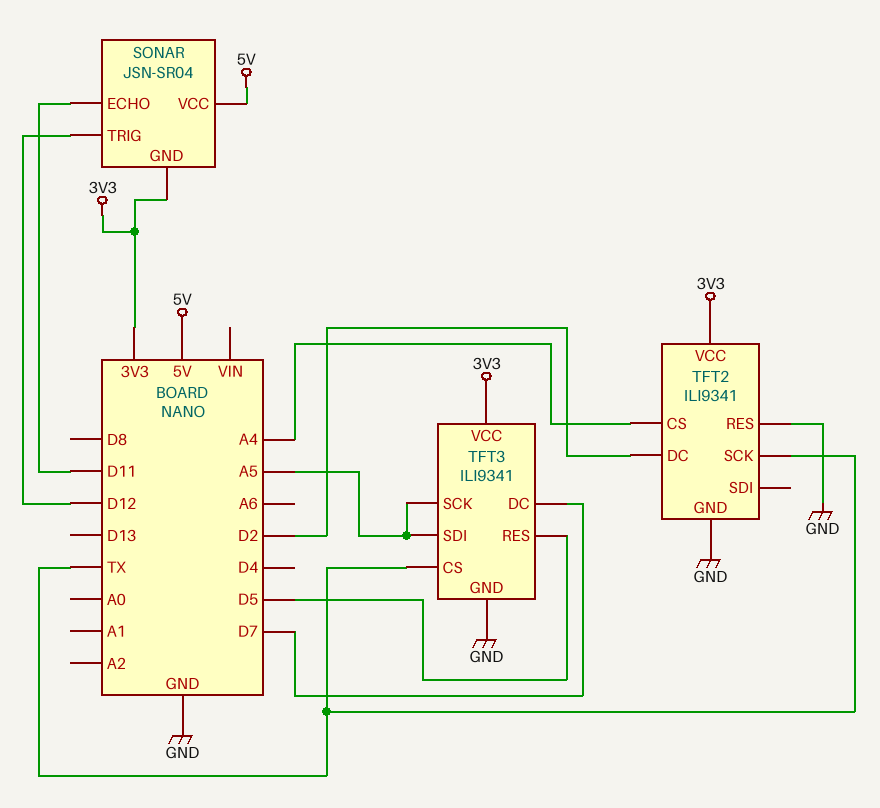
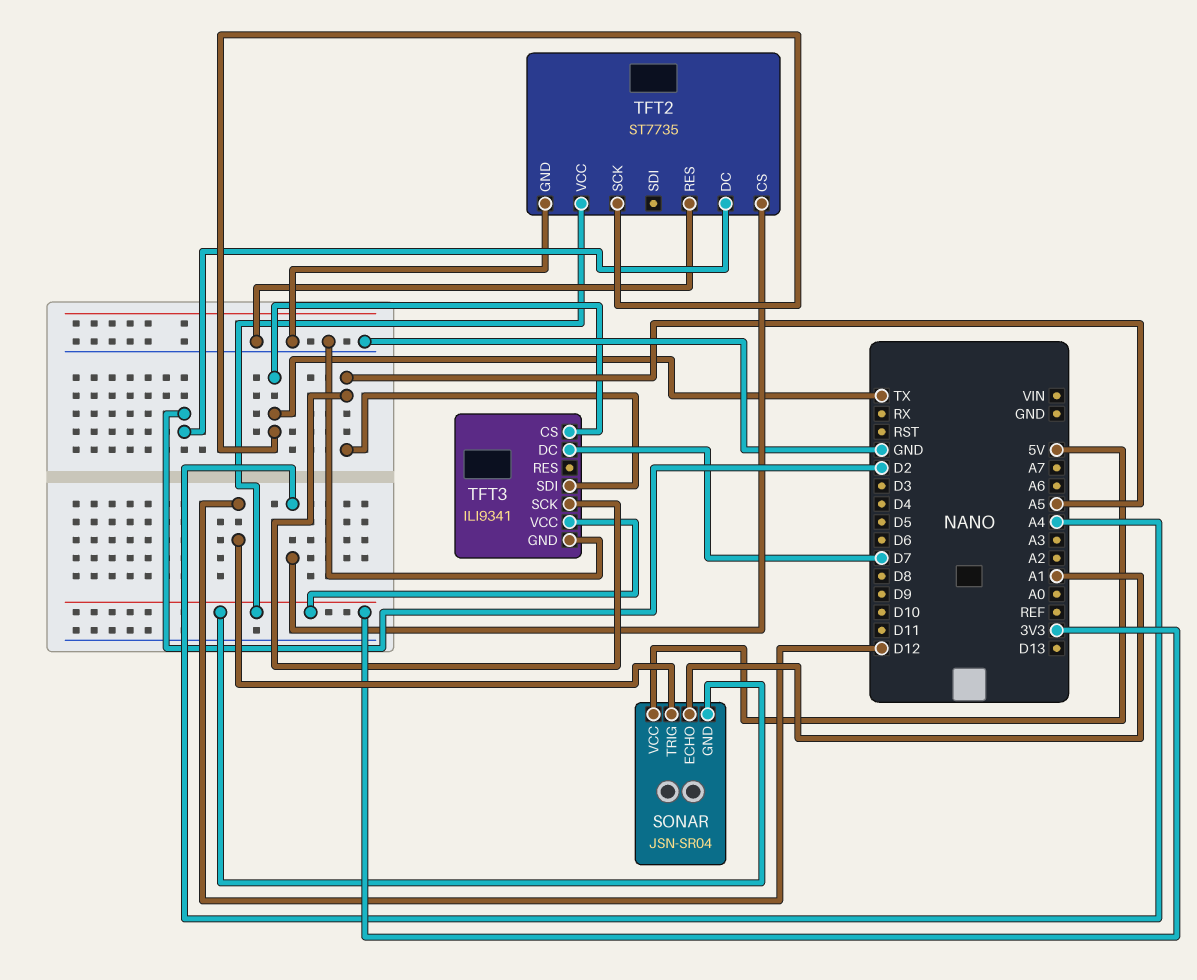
SONAR pin ECHO: D11 -> A1
TFT2: ILI9341 -> ST7735
TFT3 pin RES: D5 -> none

